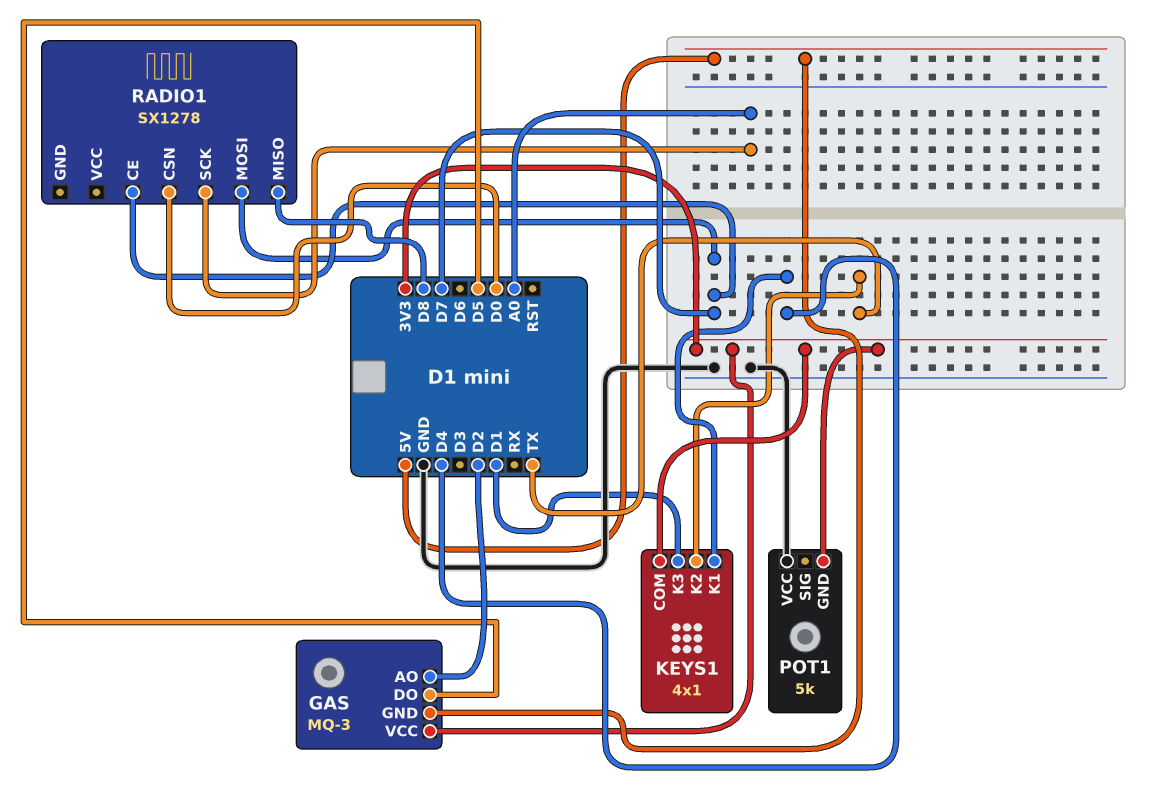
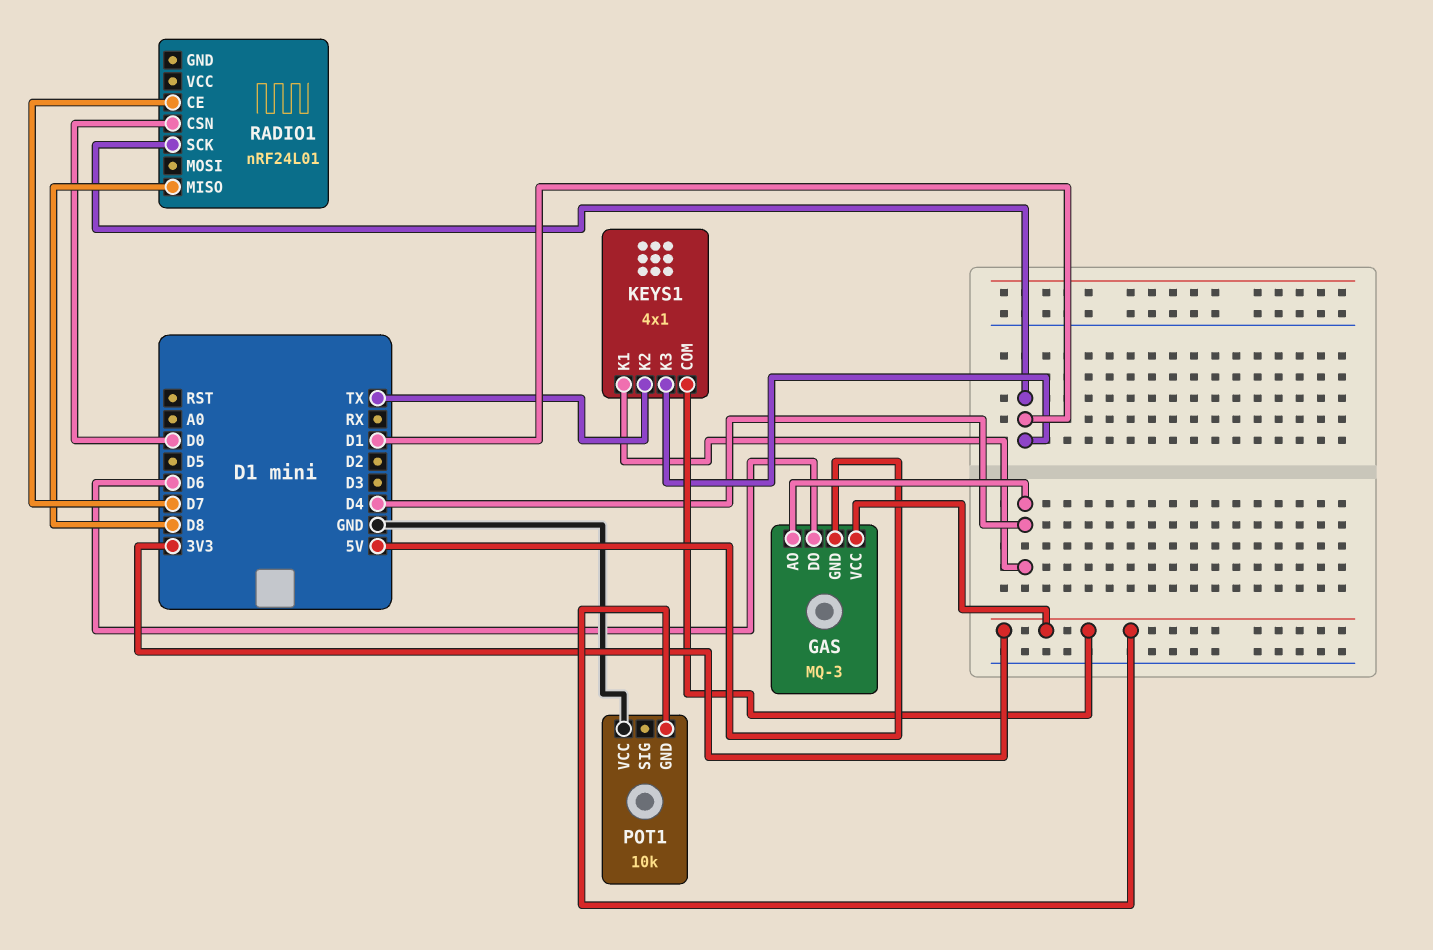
GAS pin AO: D2 -> D4
GAS pin DO: D5 -> D6
POT1: 5k -> 10k
RADIO1: SX1278 -> nRF24L01
RADIO1 pin MOSI: D7 -> none
RADIO1 pin SCK: A0 -> D1

